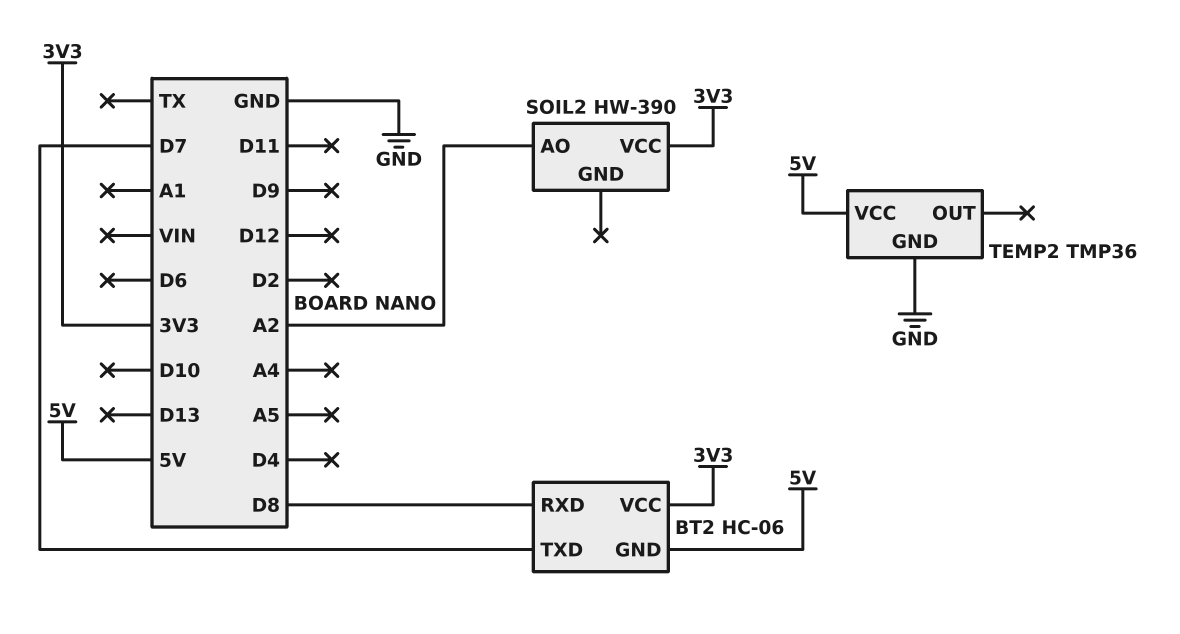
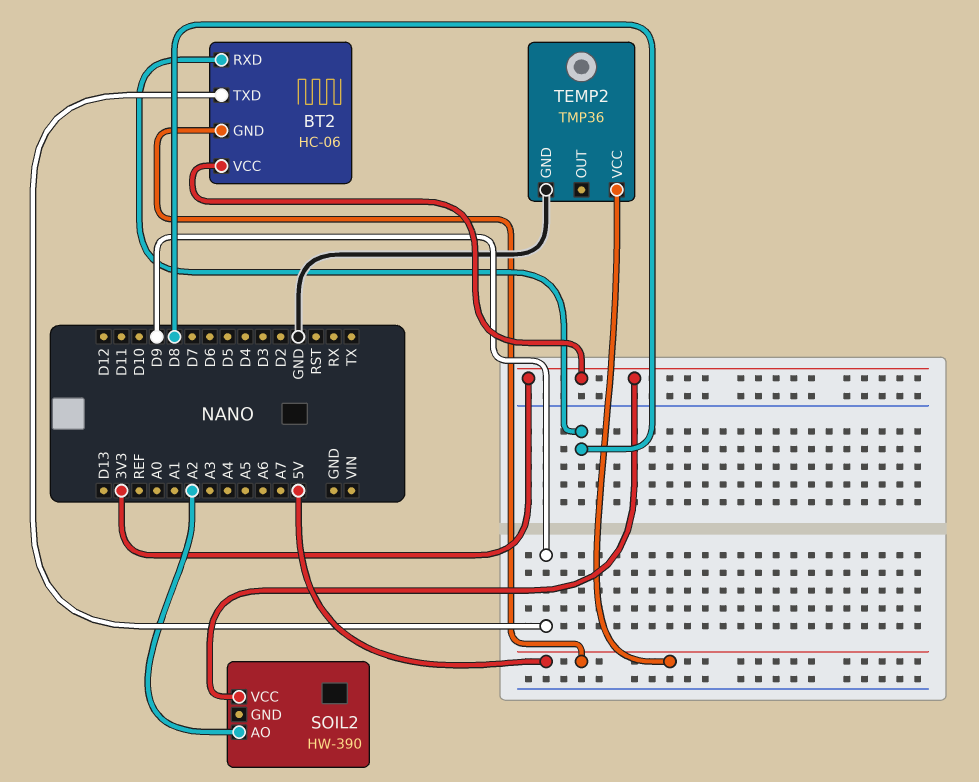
BT2 pin TXD: D7 -> D9

